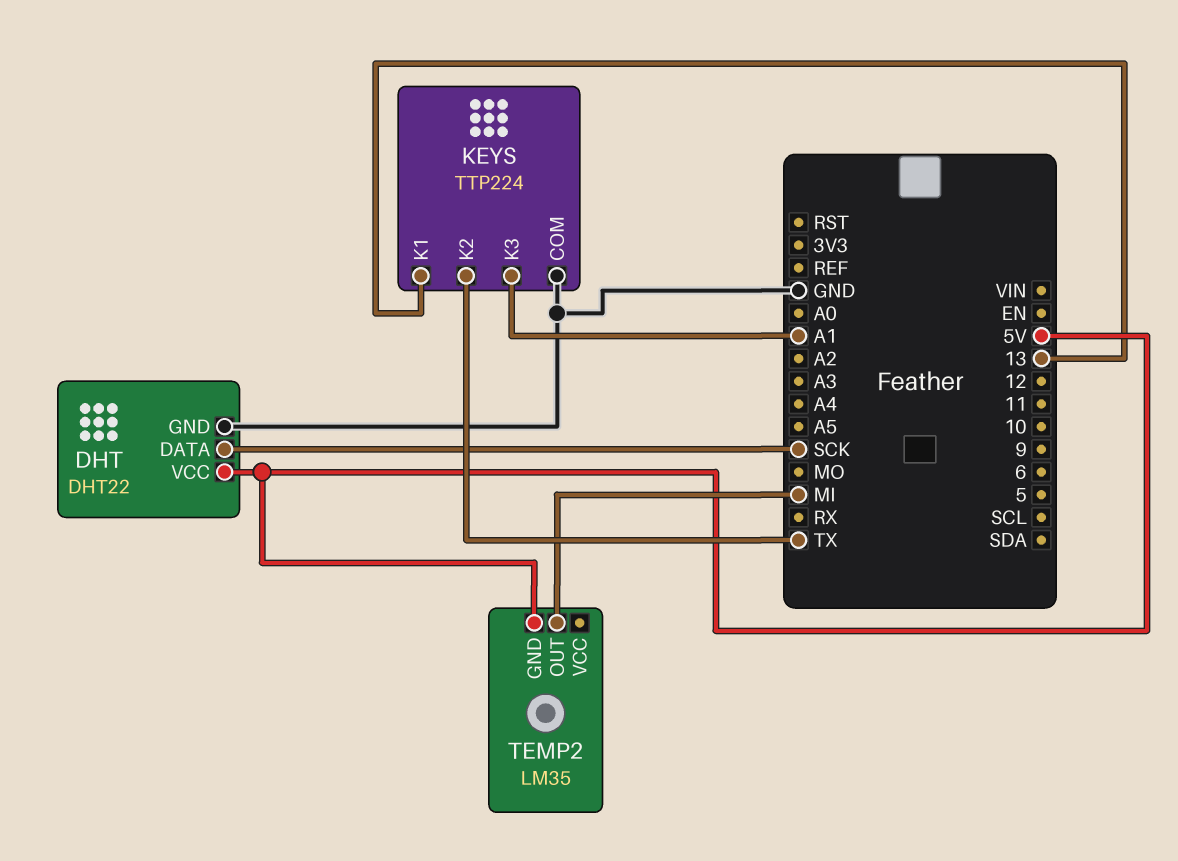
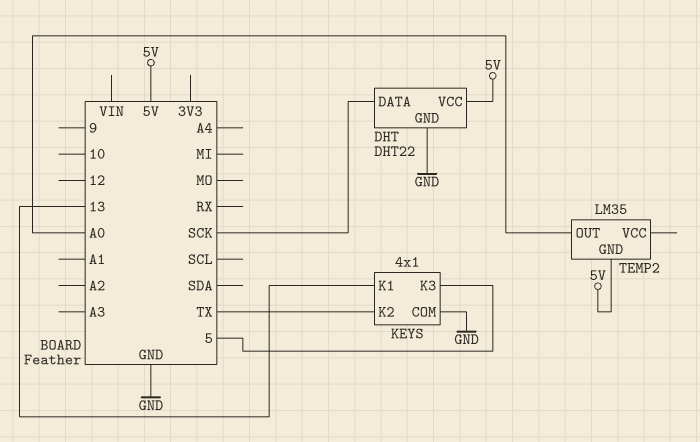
KEYS: TTP224 -> 4x1
KEYS pin K3: A1 -> 5
TEMP2 pin OUT: MI -> A0

